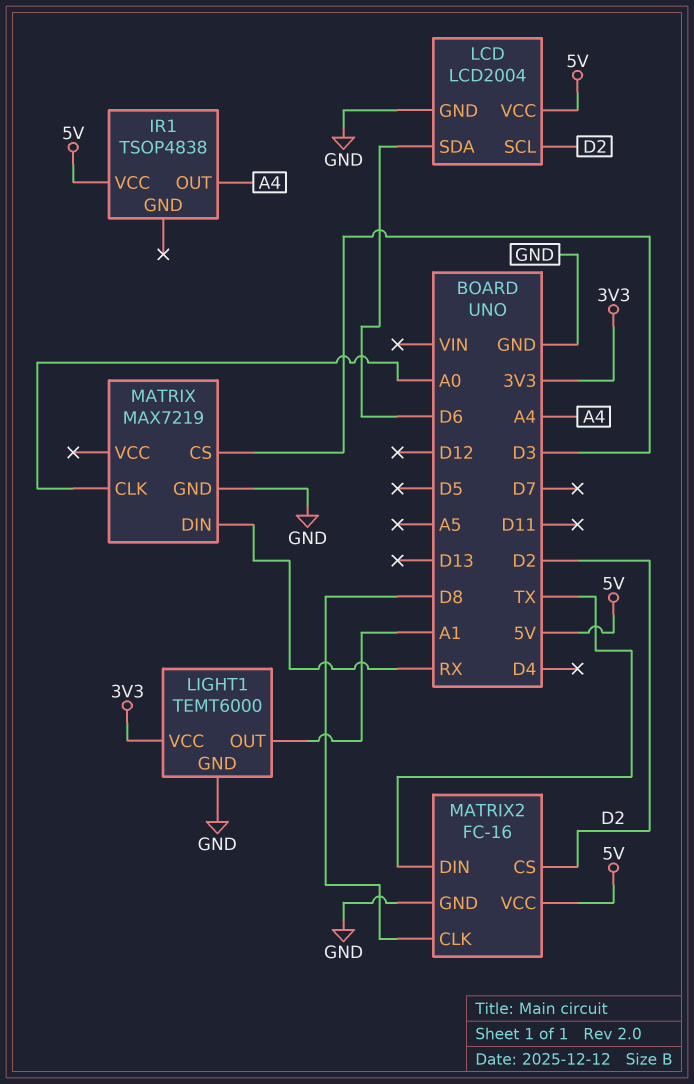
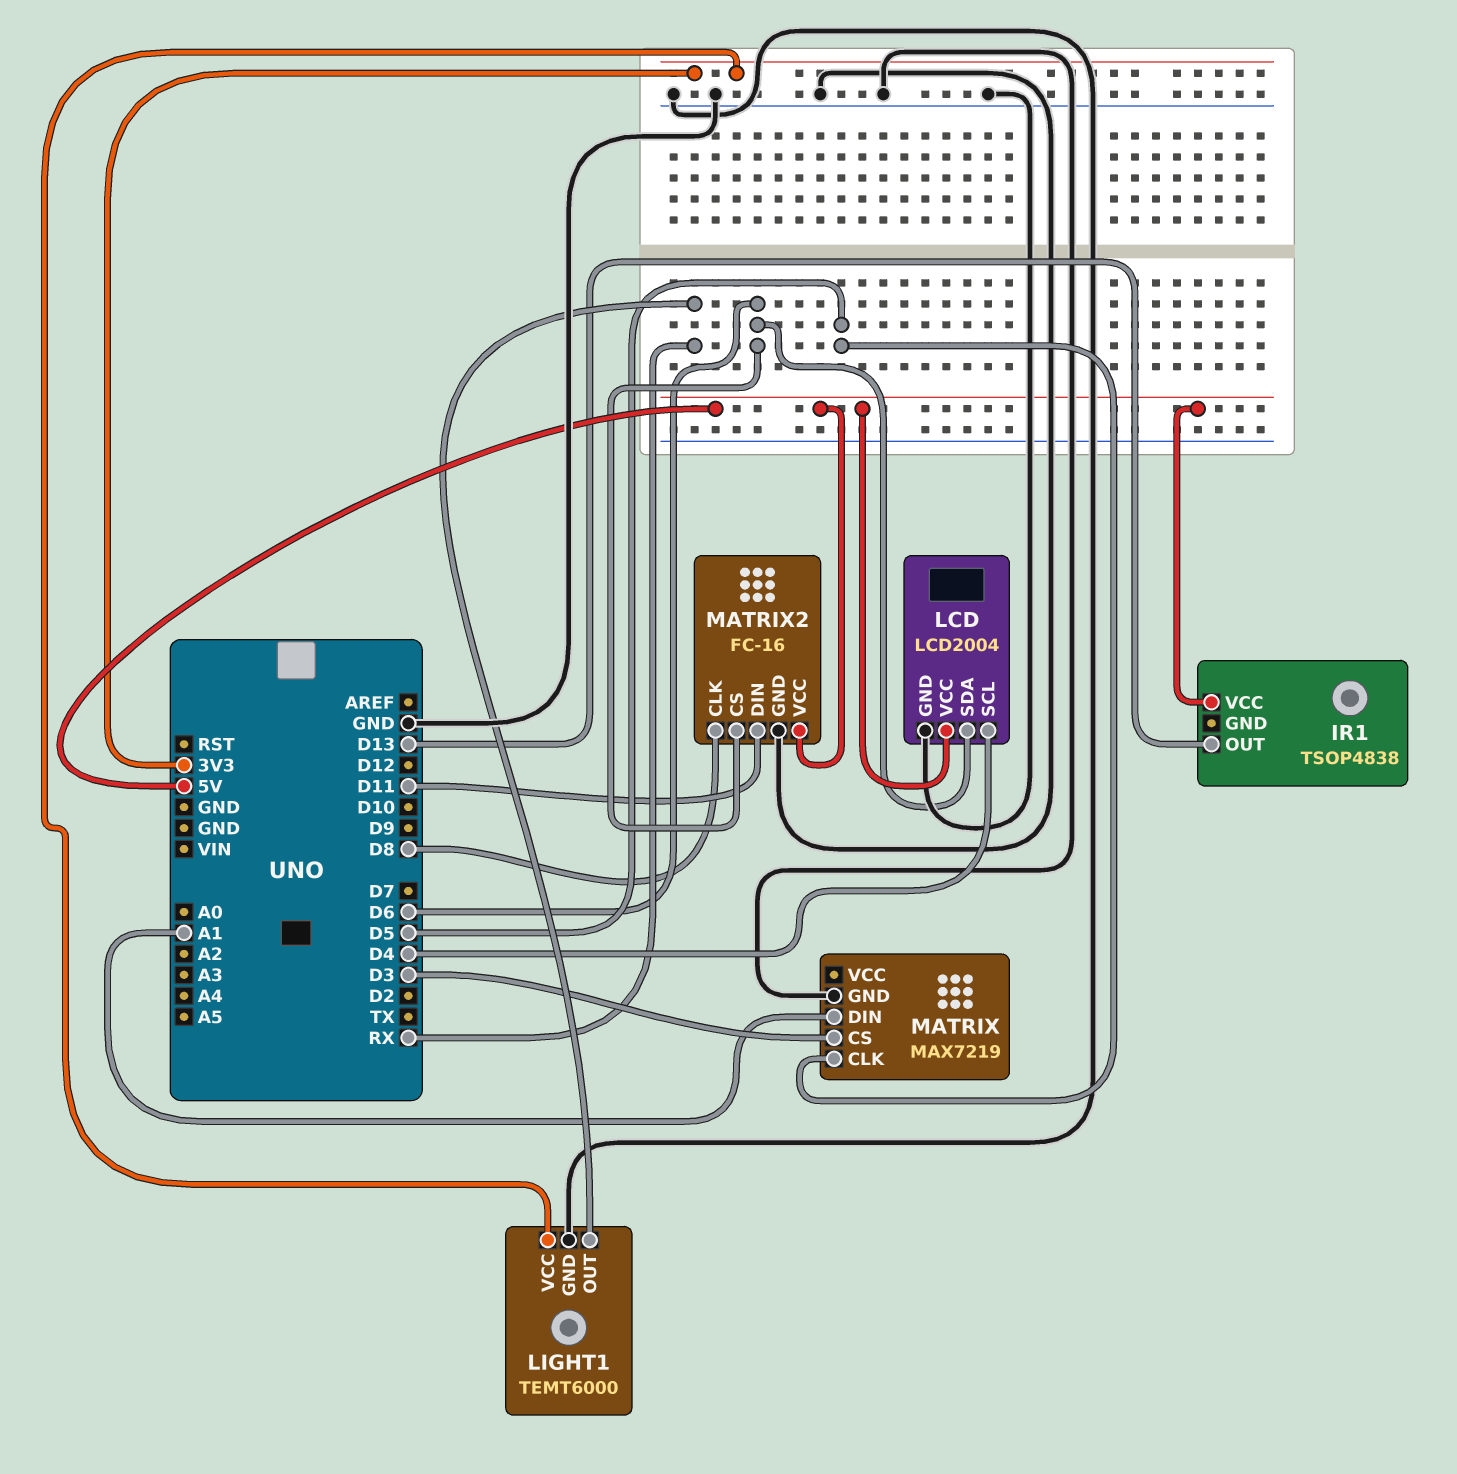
IR1 pin OUT: A4 -> D13
LCD pin SCL: D2 -> D4
LIGHT1 pin OUT: A1 -> RX
MATRIX pin CLK: A0 -> D5
MATRIX pin DIN: RX -> A1
MATRIX2 pin CS: D2 -> D6
MATRIX2 pin DIN: TX -> D11

